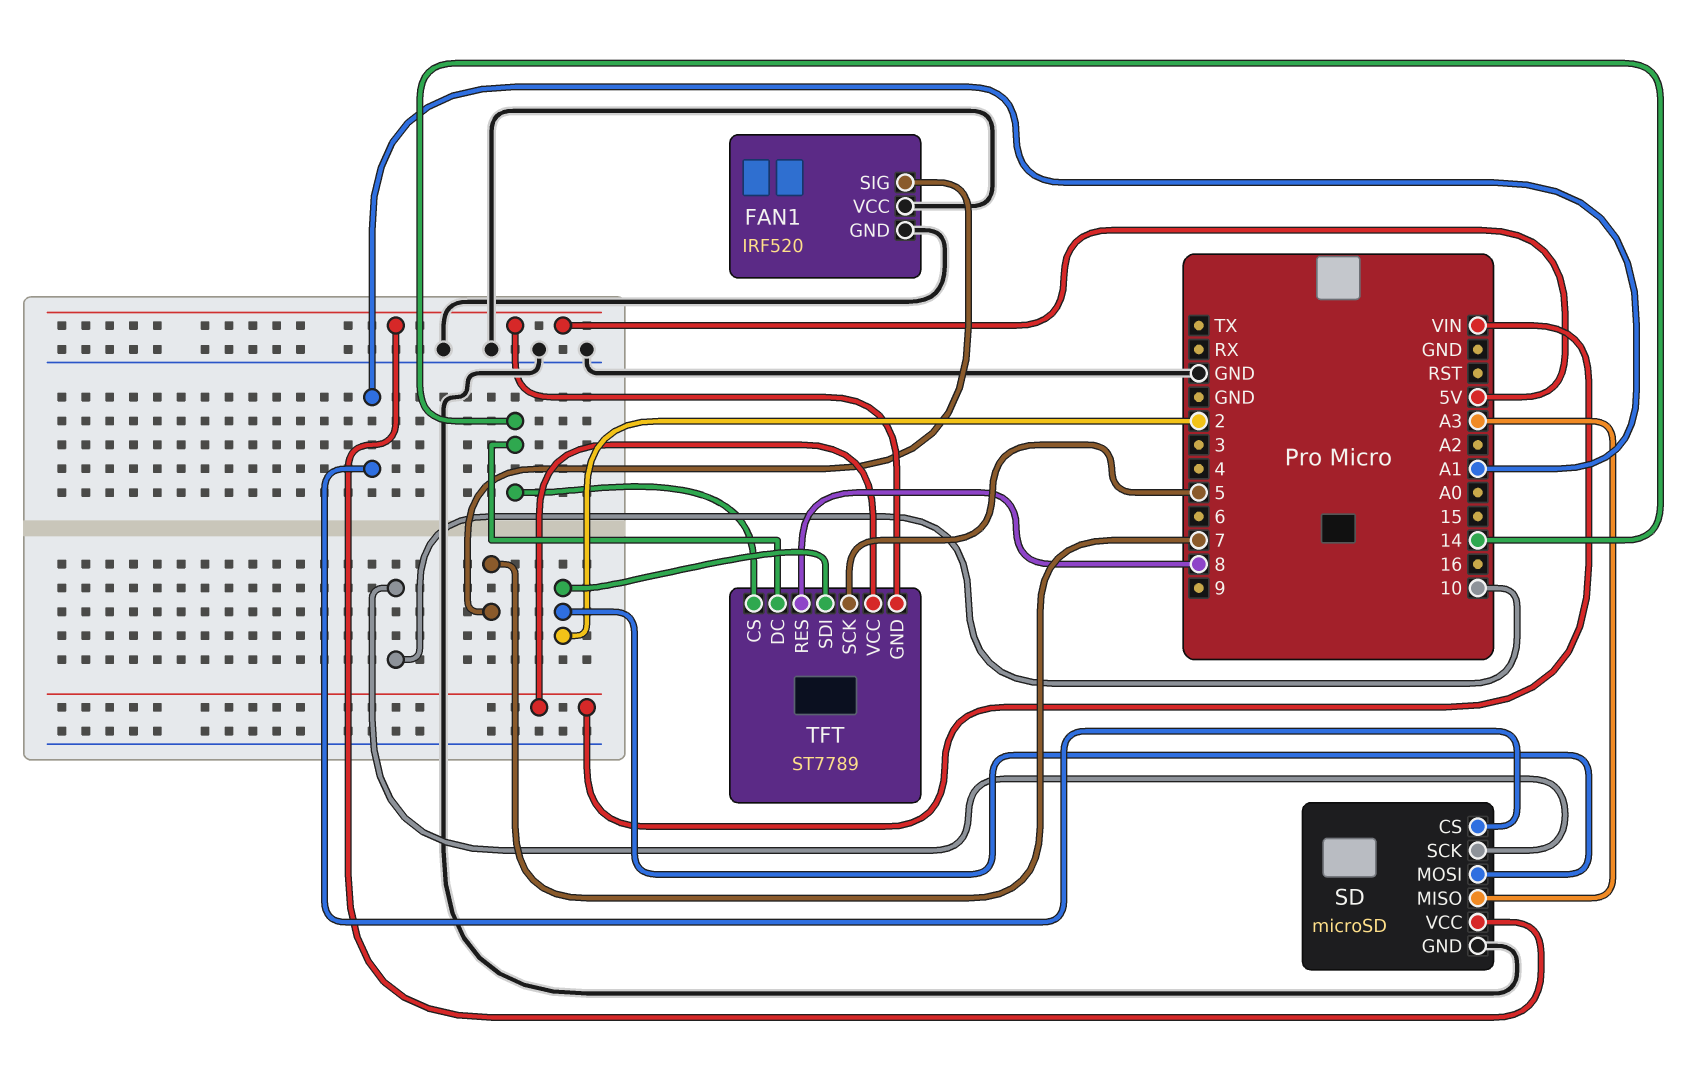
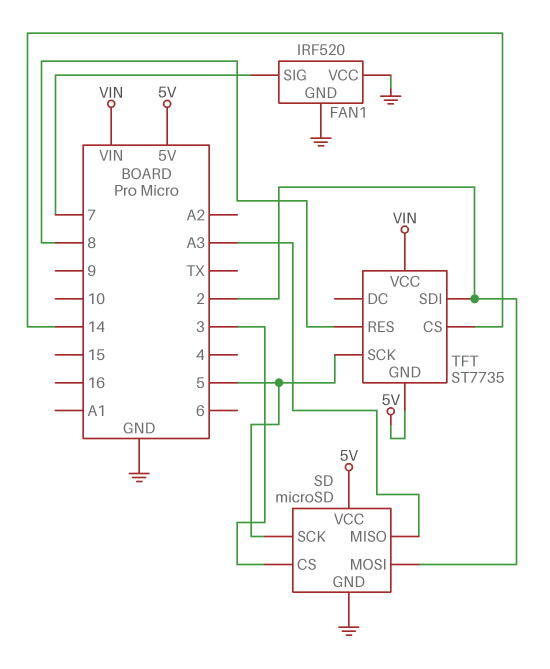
SD pin CS: A1 -> 3
SD pin SCK: 10 -> 5
TFT: ST7789 -> ST7735
TFT pin DC: 14 -> none

